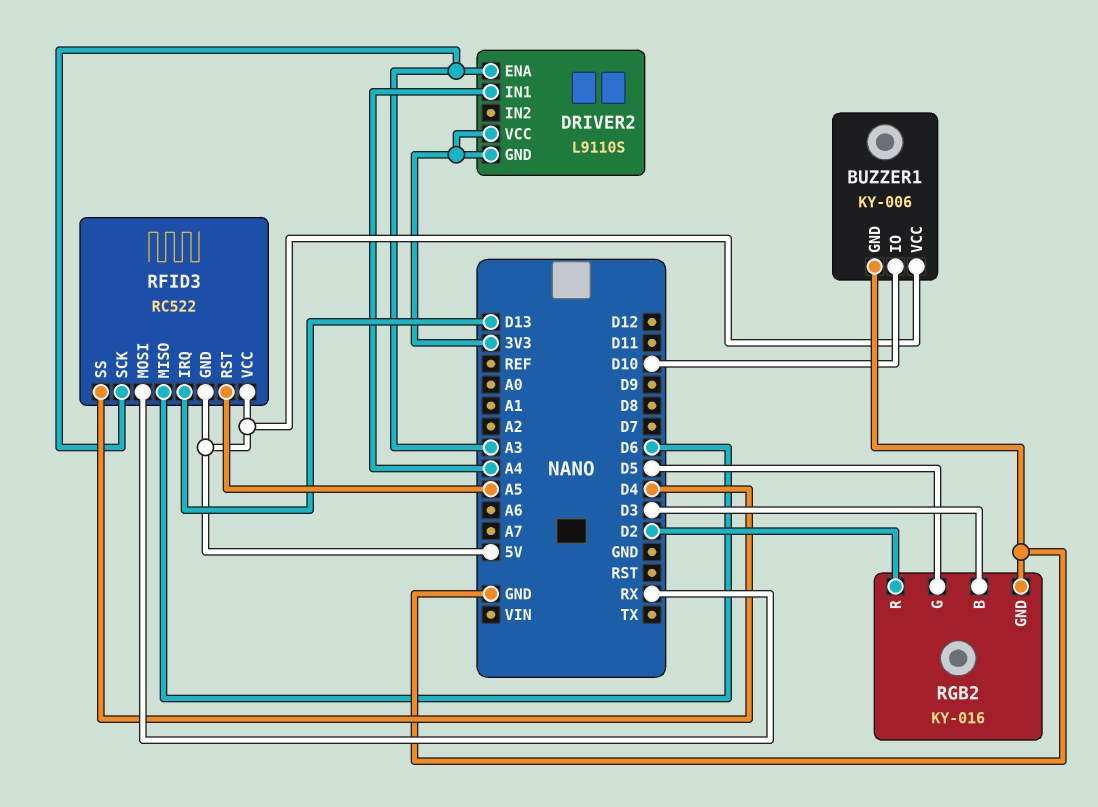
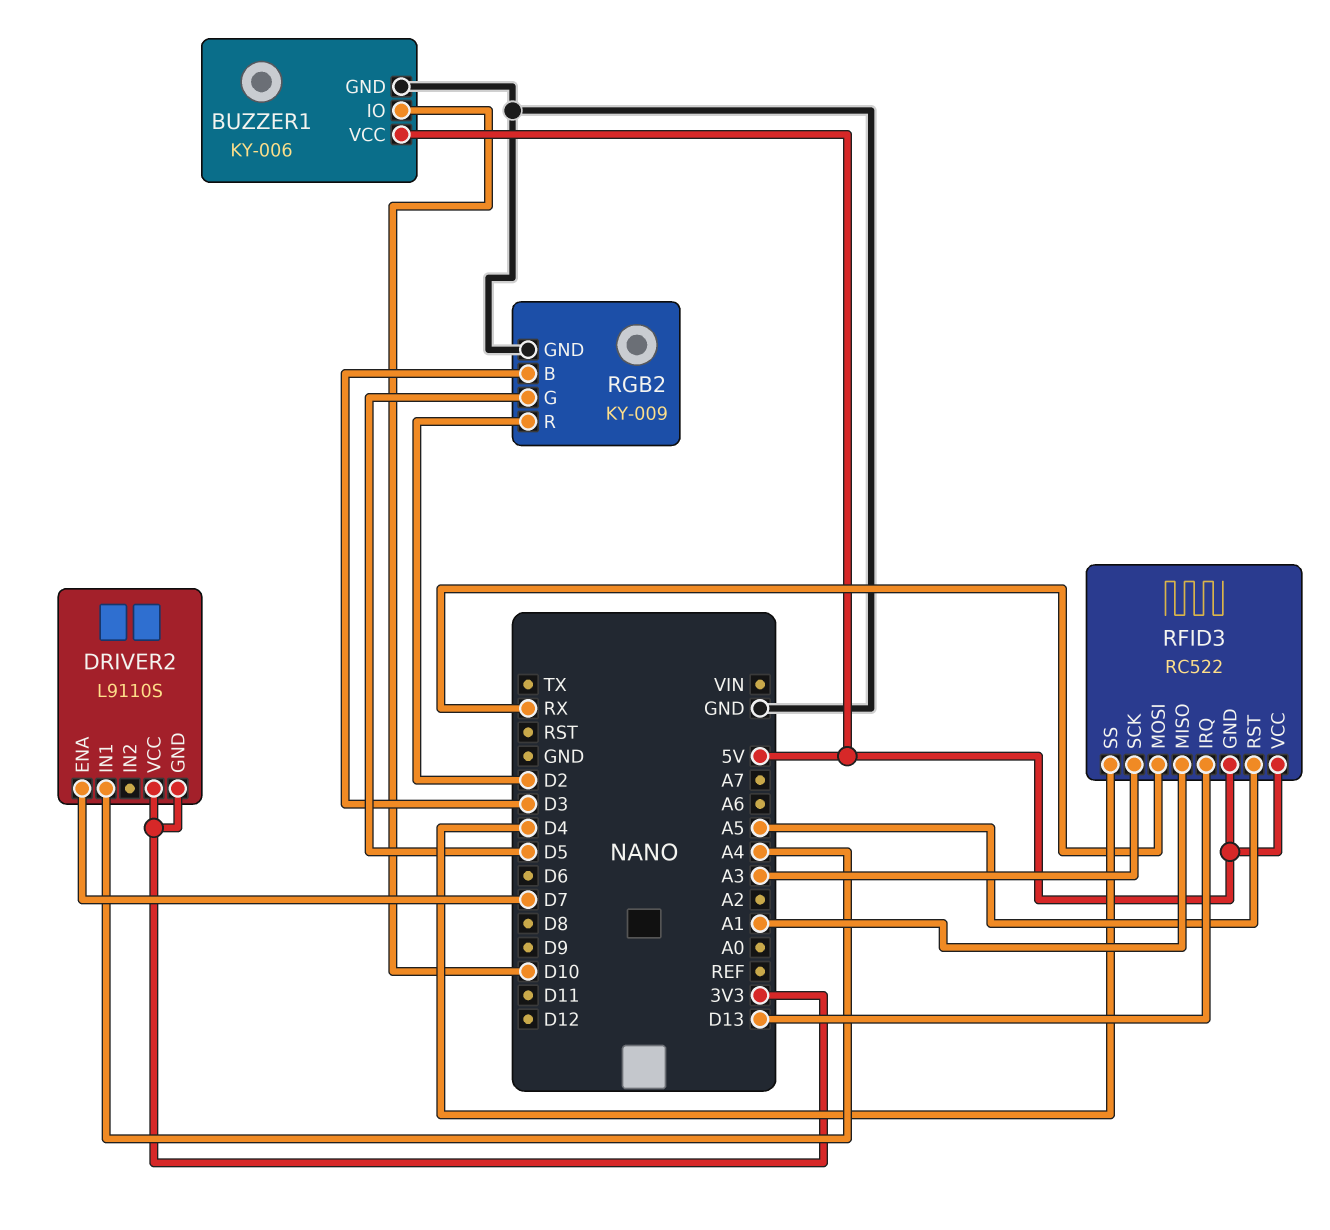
DRIVER2 pin ENA: A3 -> D7
RFID3 pin MISO: D6 -> A1
RGB2: KY-016 -> KY-009

